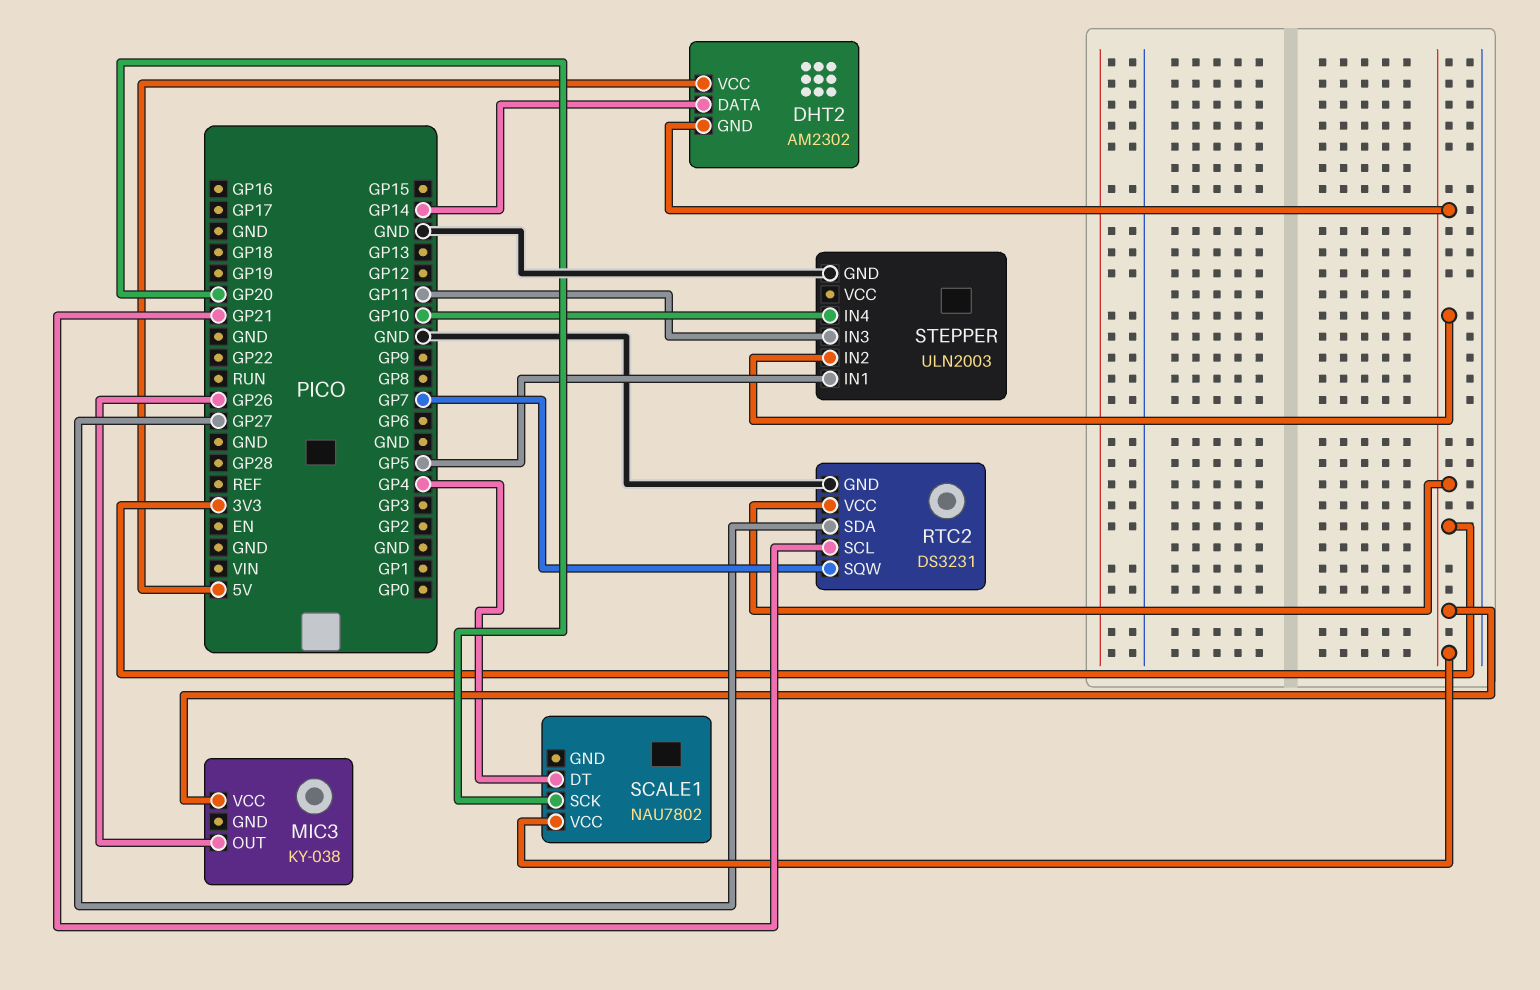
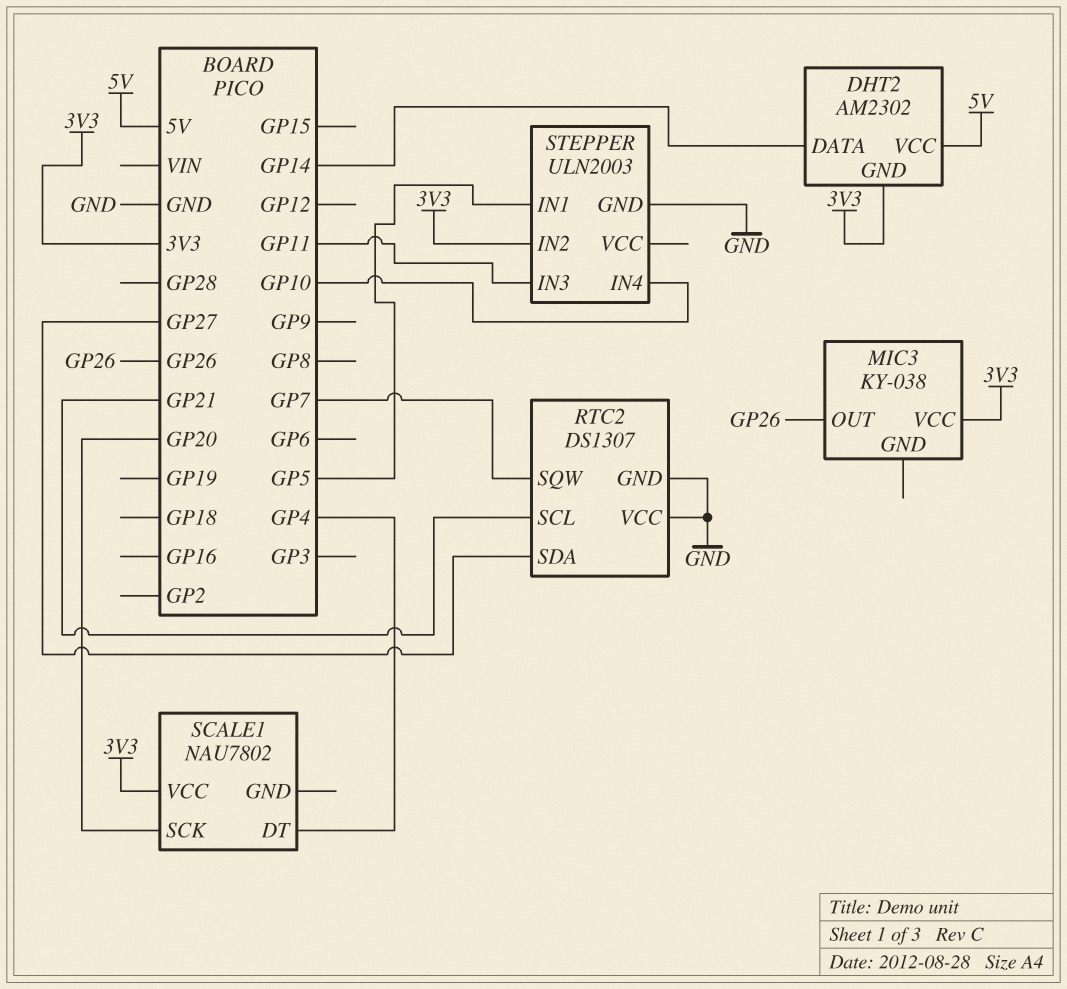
RTC2: DS3231 -> DS1307
RTC2 pin VCC: 3V3 -> GND

